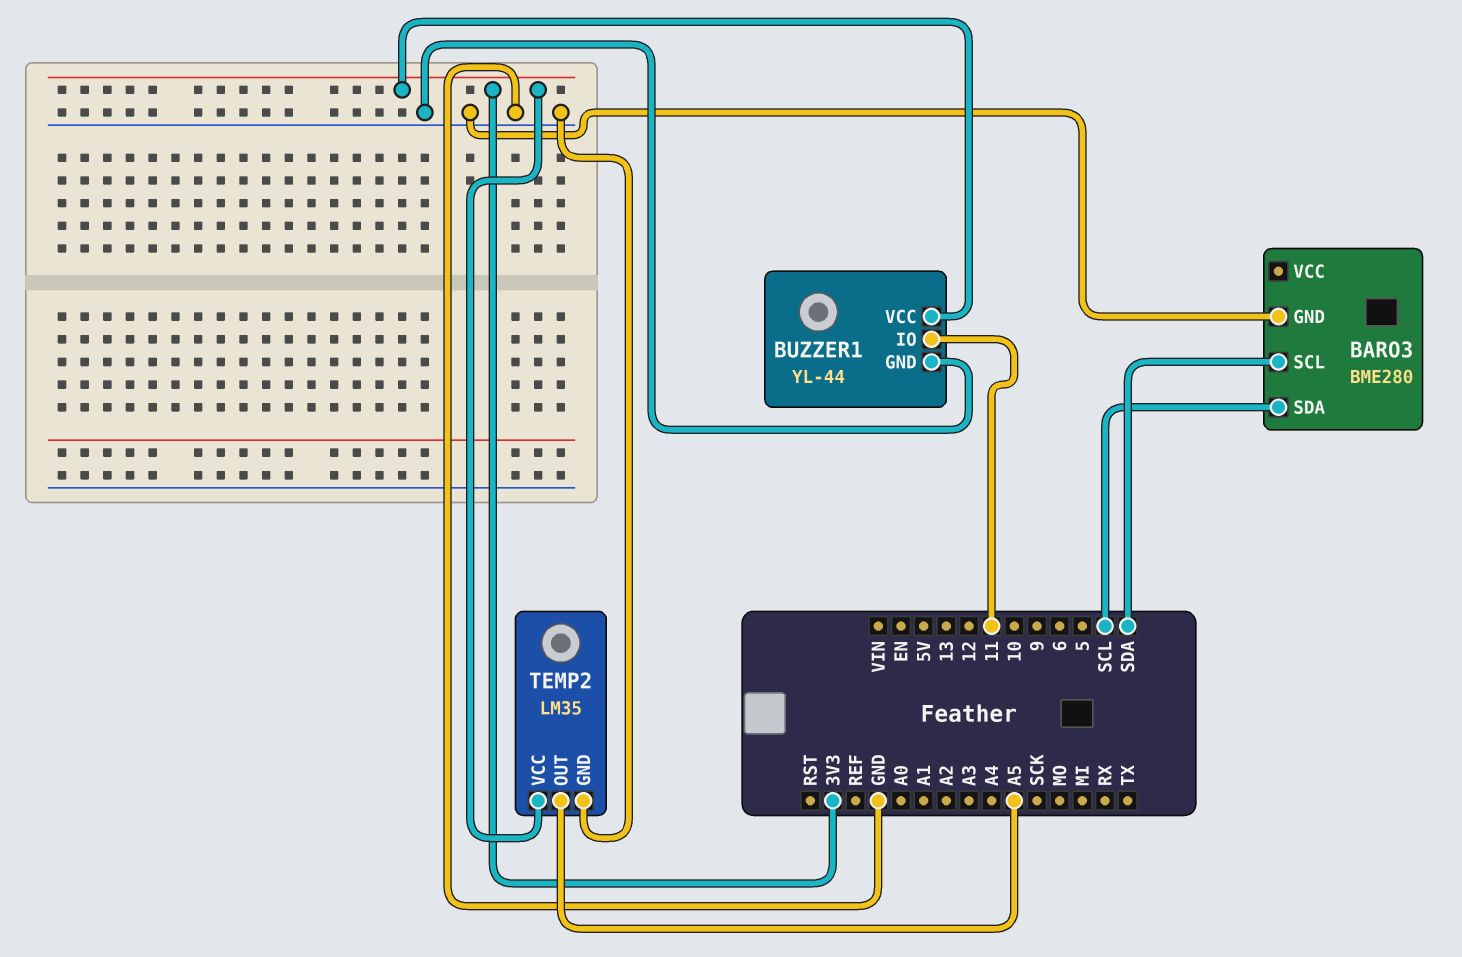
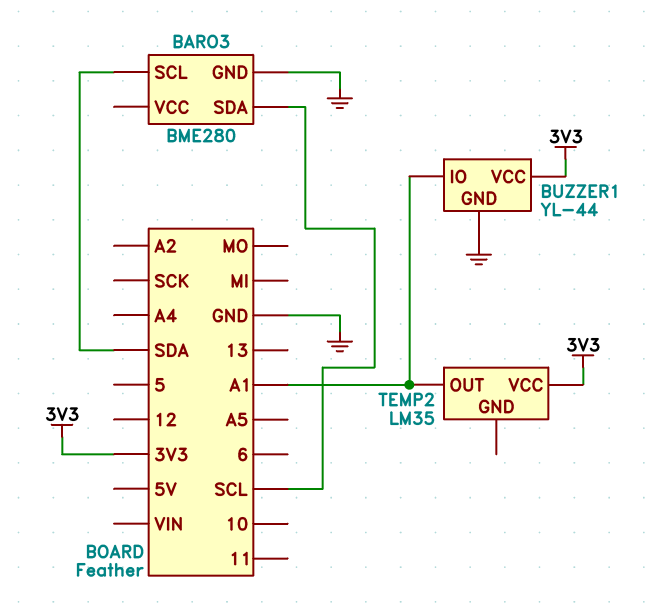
BUZZER1 pin IO: 11 -> A1
TEMP2 pin GND: GND -> none
TEMP2 pin OUT: A5 -> A1

